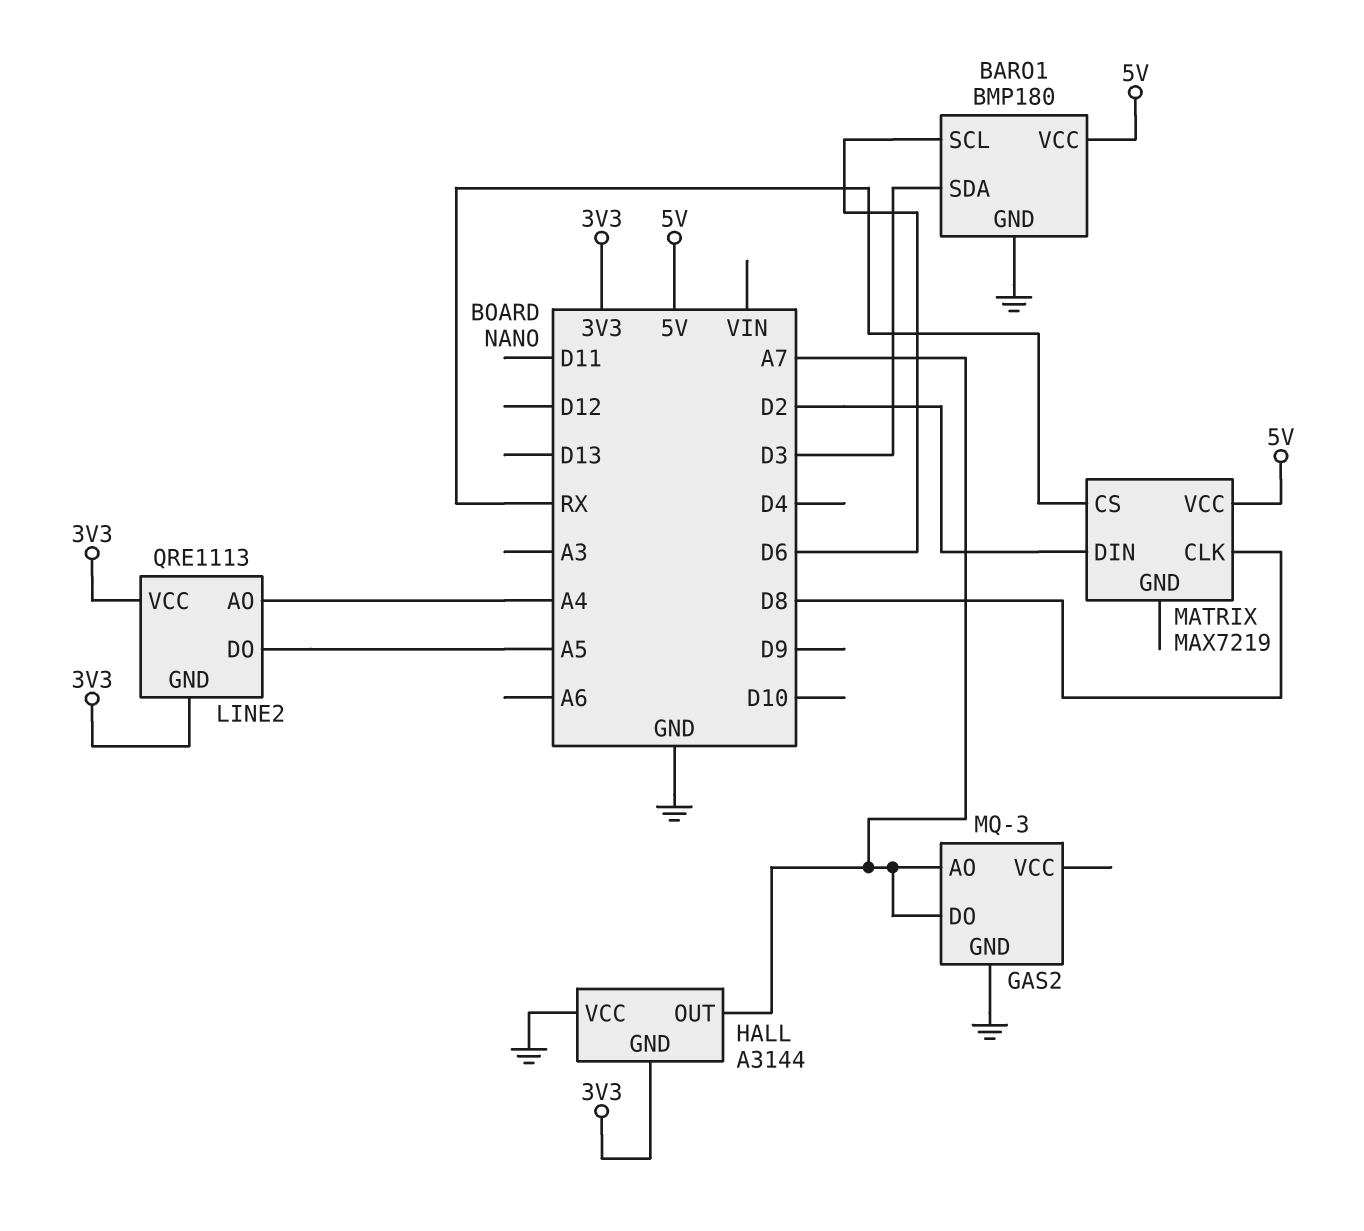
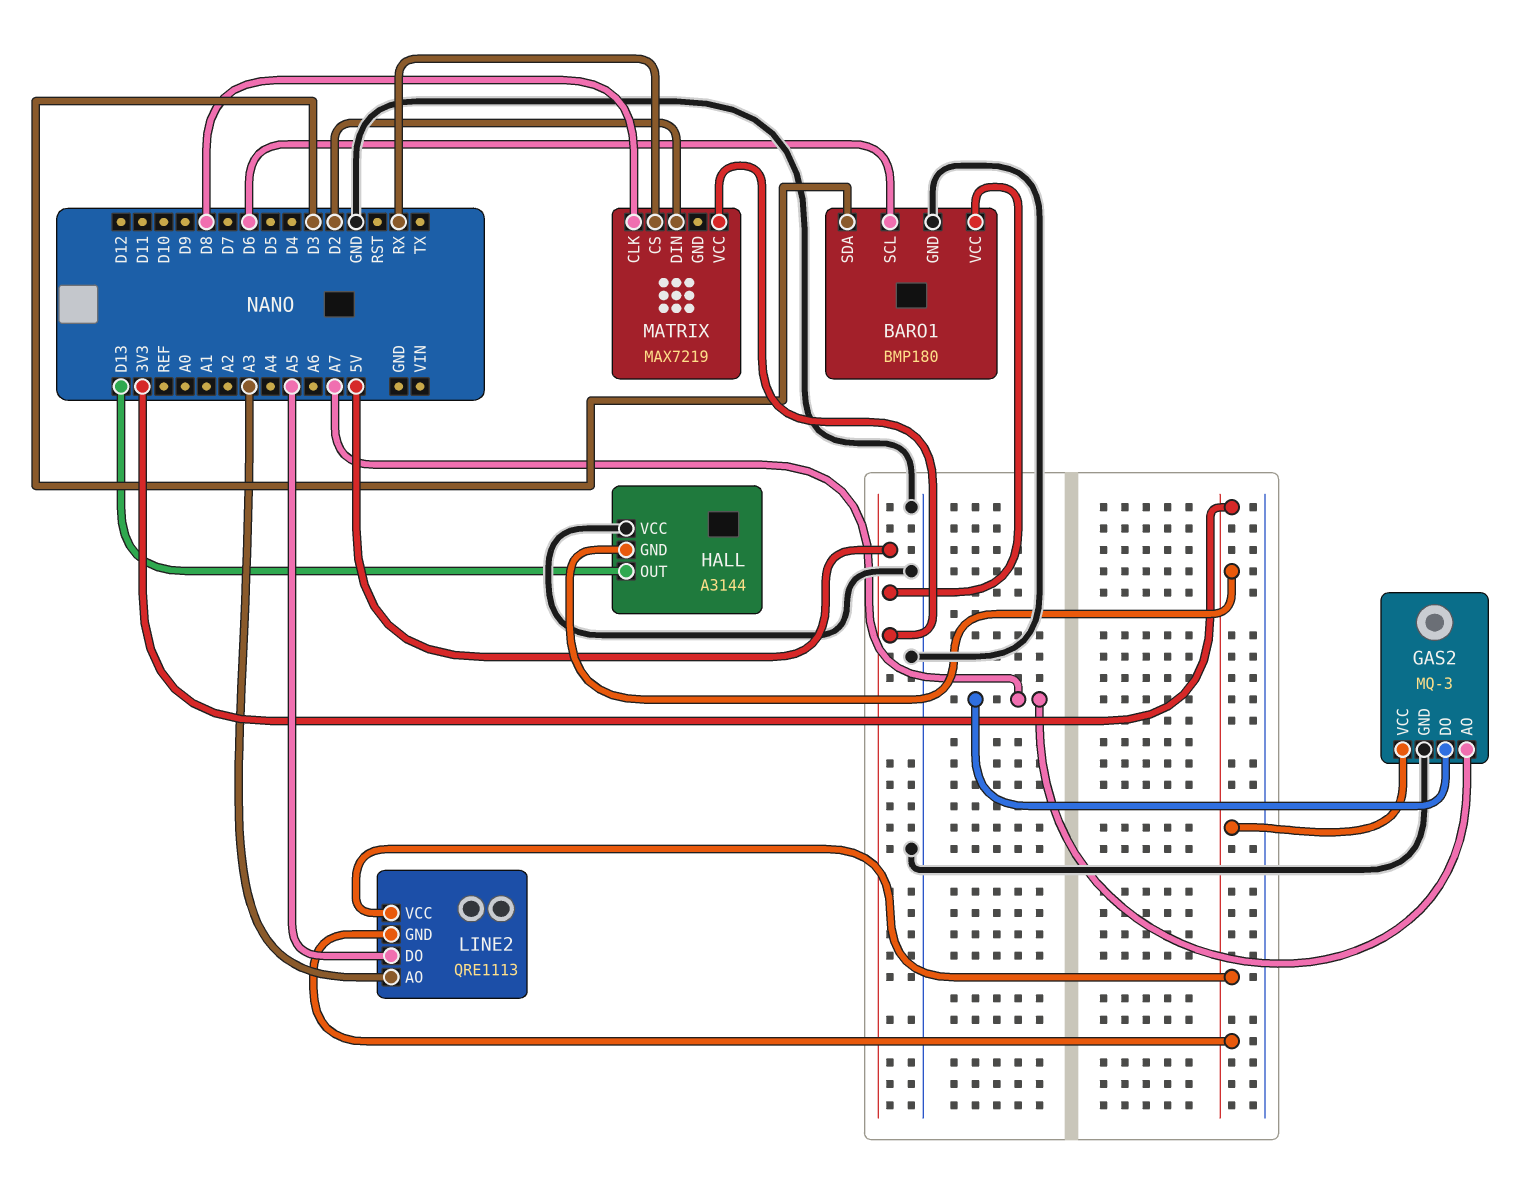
GAS2 pin VCC: none -> 3V3
HALL pin OUT: A7 -> D13
LINE2 pin AO: A4 -> A3

